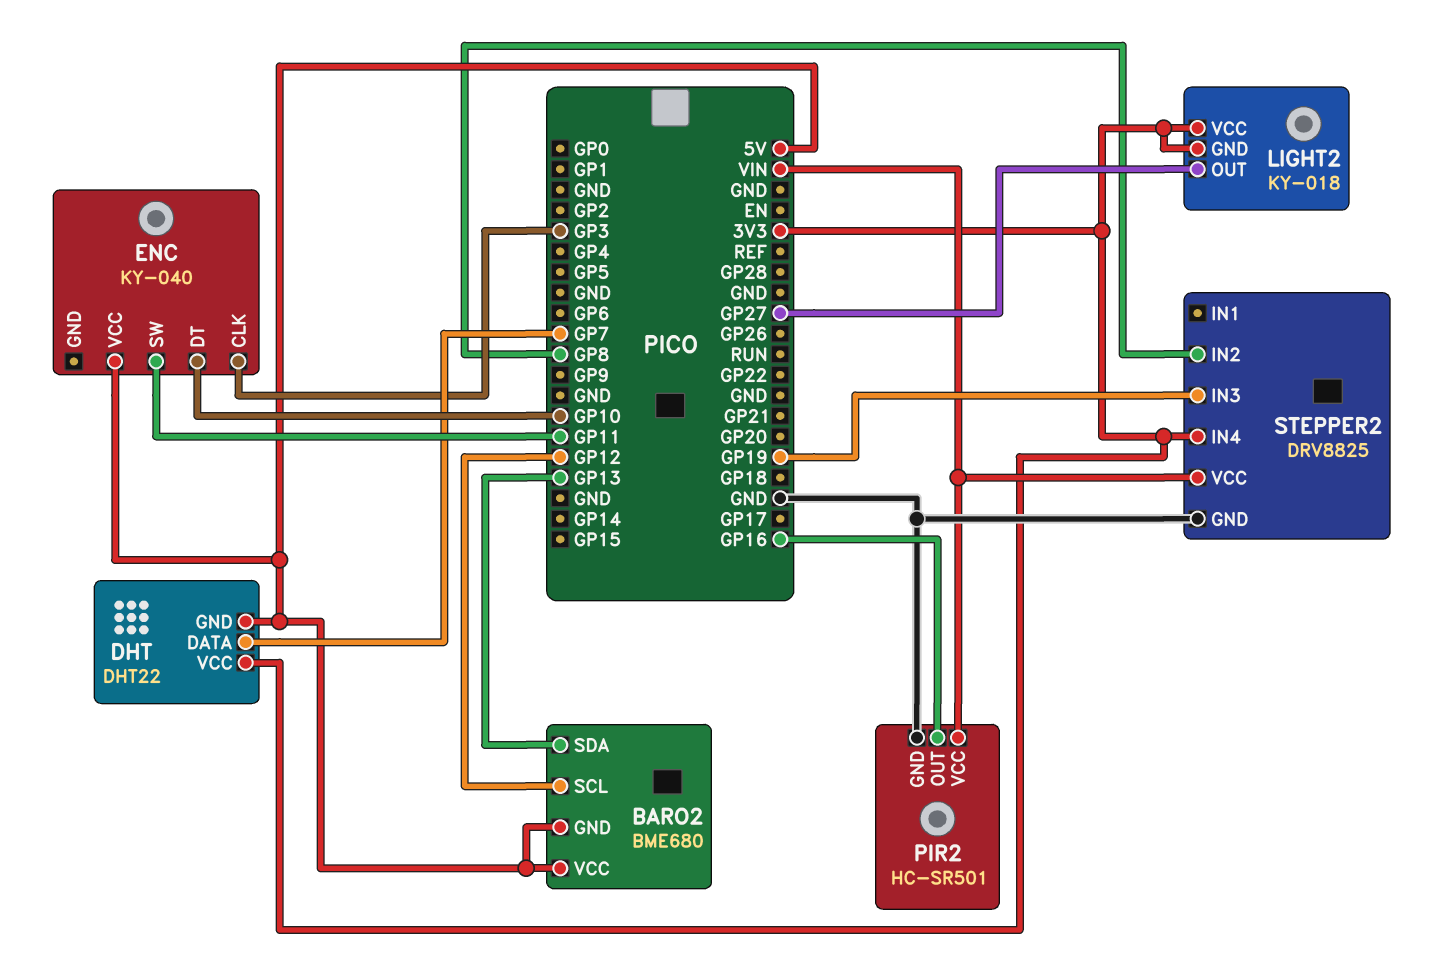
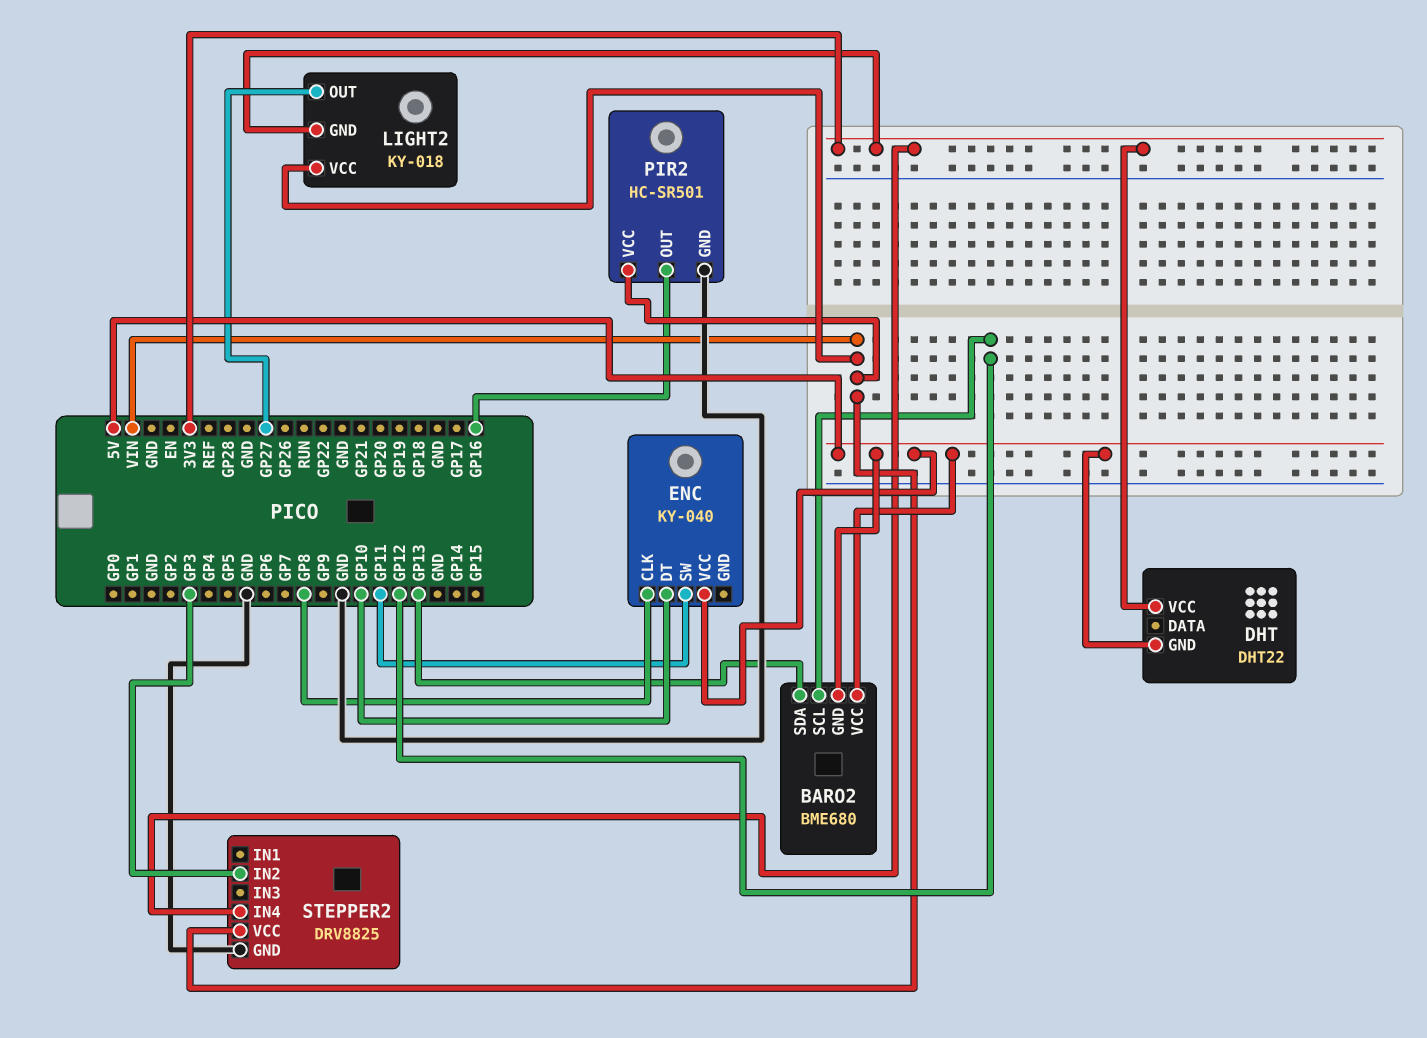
DHT pin DATA: GP7 -> none
ENC pin CLK: GP3 -> GP8
LIGHT2 pin VCC: 3V3 -> VIN
STEPPER2 pin IN2: GP8 -> GP3
STEPPER2 pin IN3: GP19 -> none

